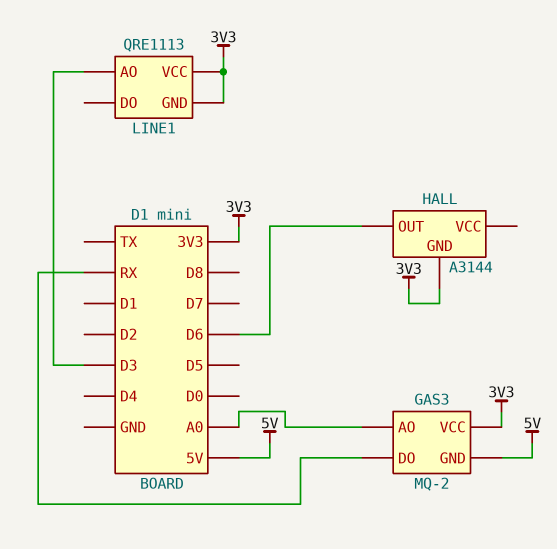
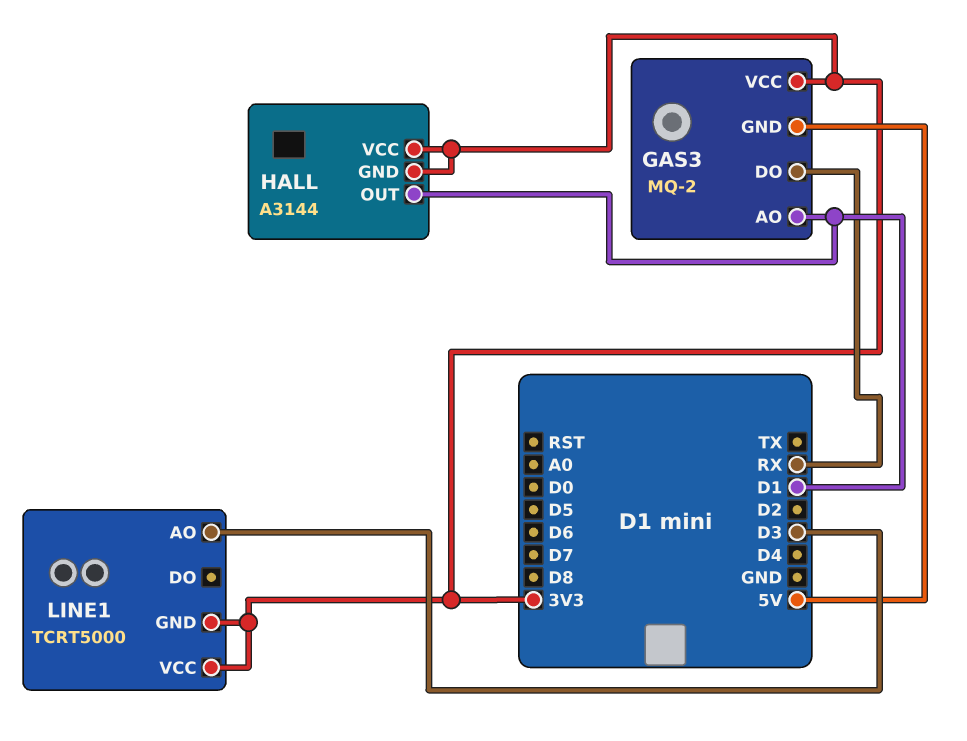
GAS3 pin AO: A0 -> D1
HALL pin OUT: D6 -> D1
HALL pin VCC: none -> 3V3
LINE1: QRE1113 -> TCRT5000

